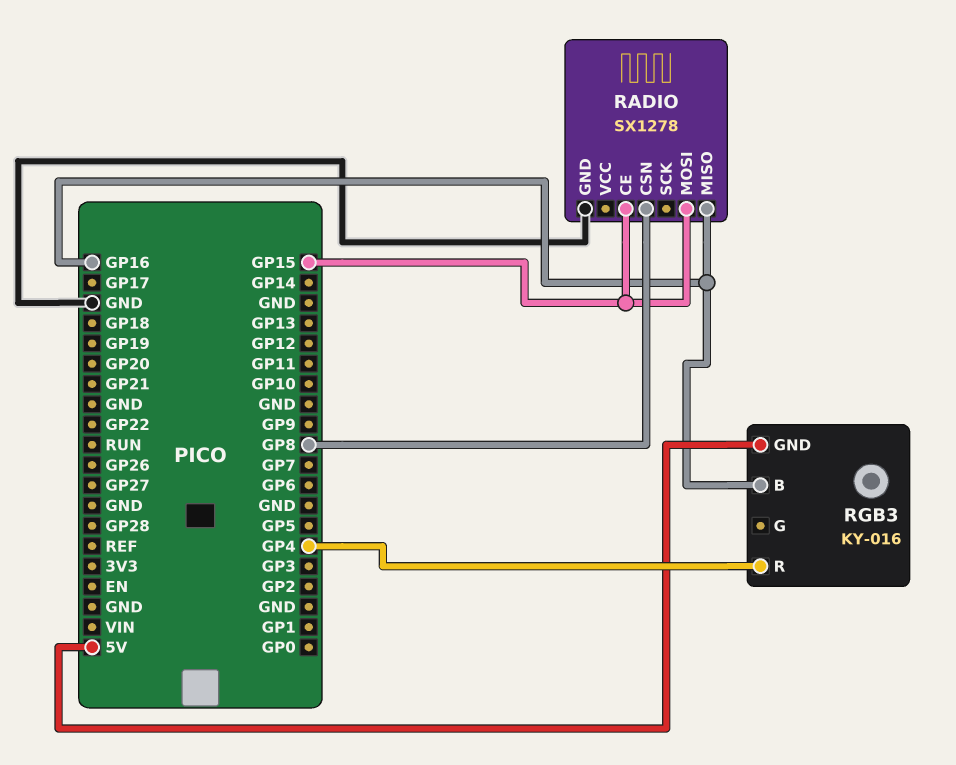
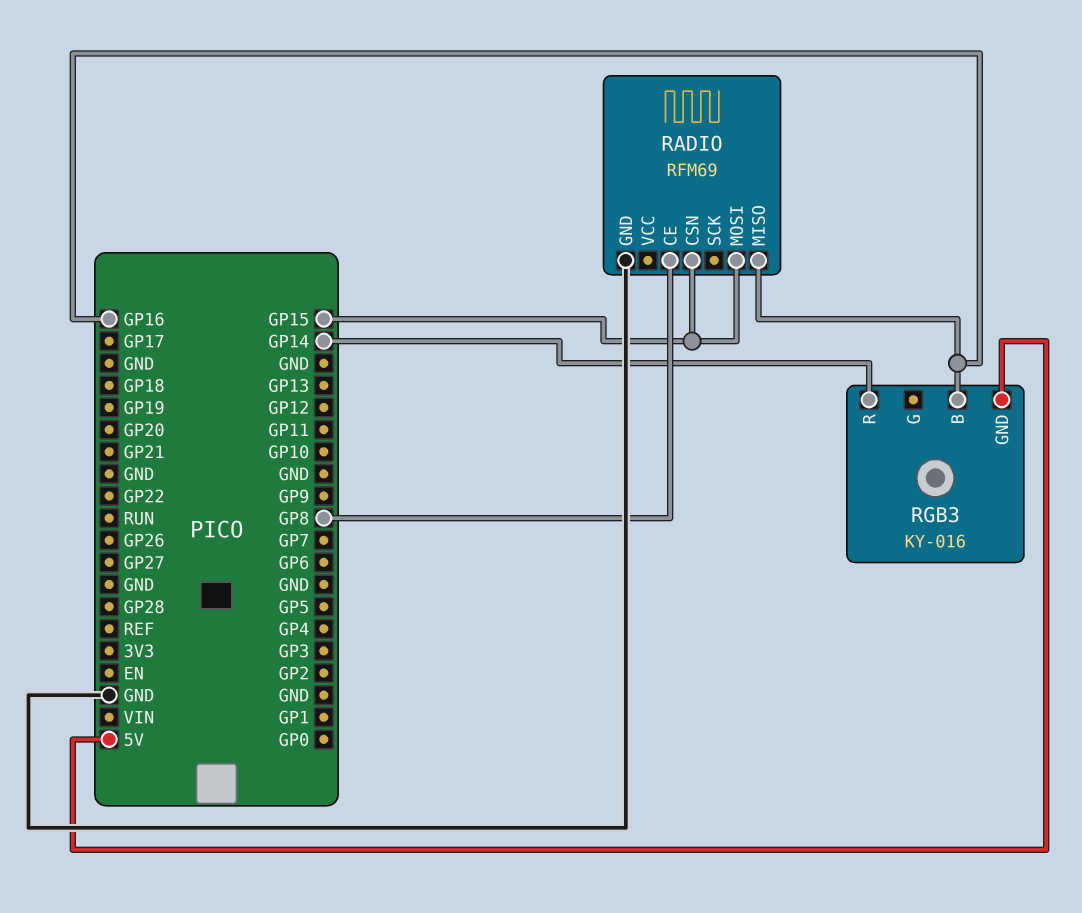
RADIO: SX1278 -> RFM69
RADIO pin CE: GP15 -> GP8
RADIO pin CSN: GP8 -> GP15
RGB3 pin R: GP4 -> GP14

